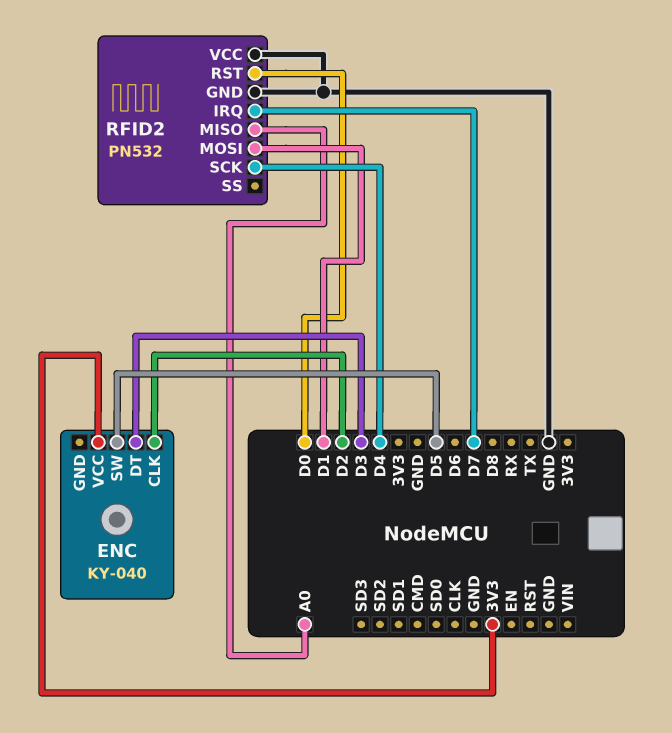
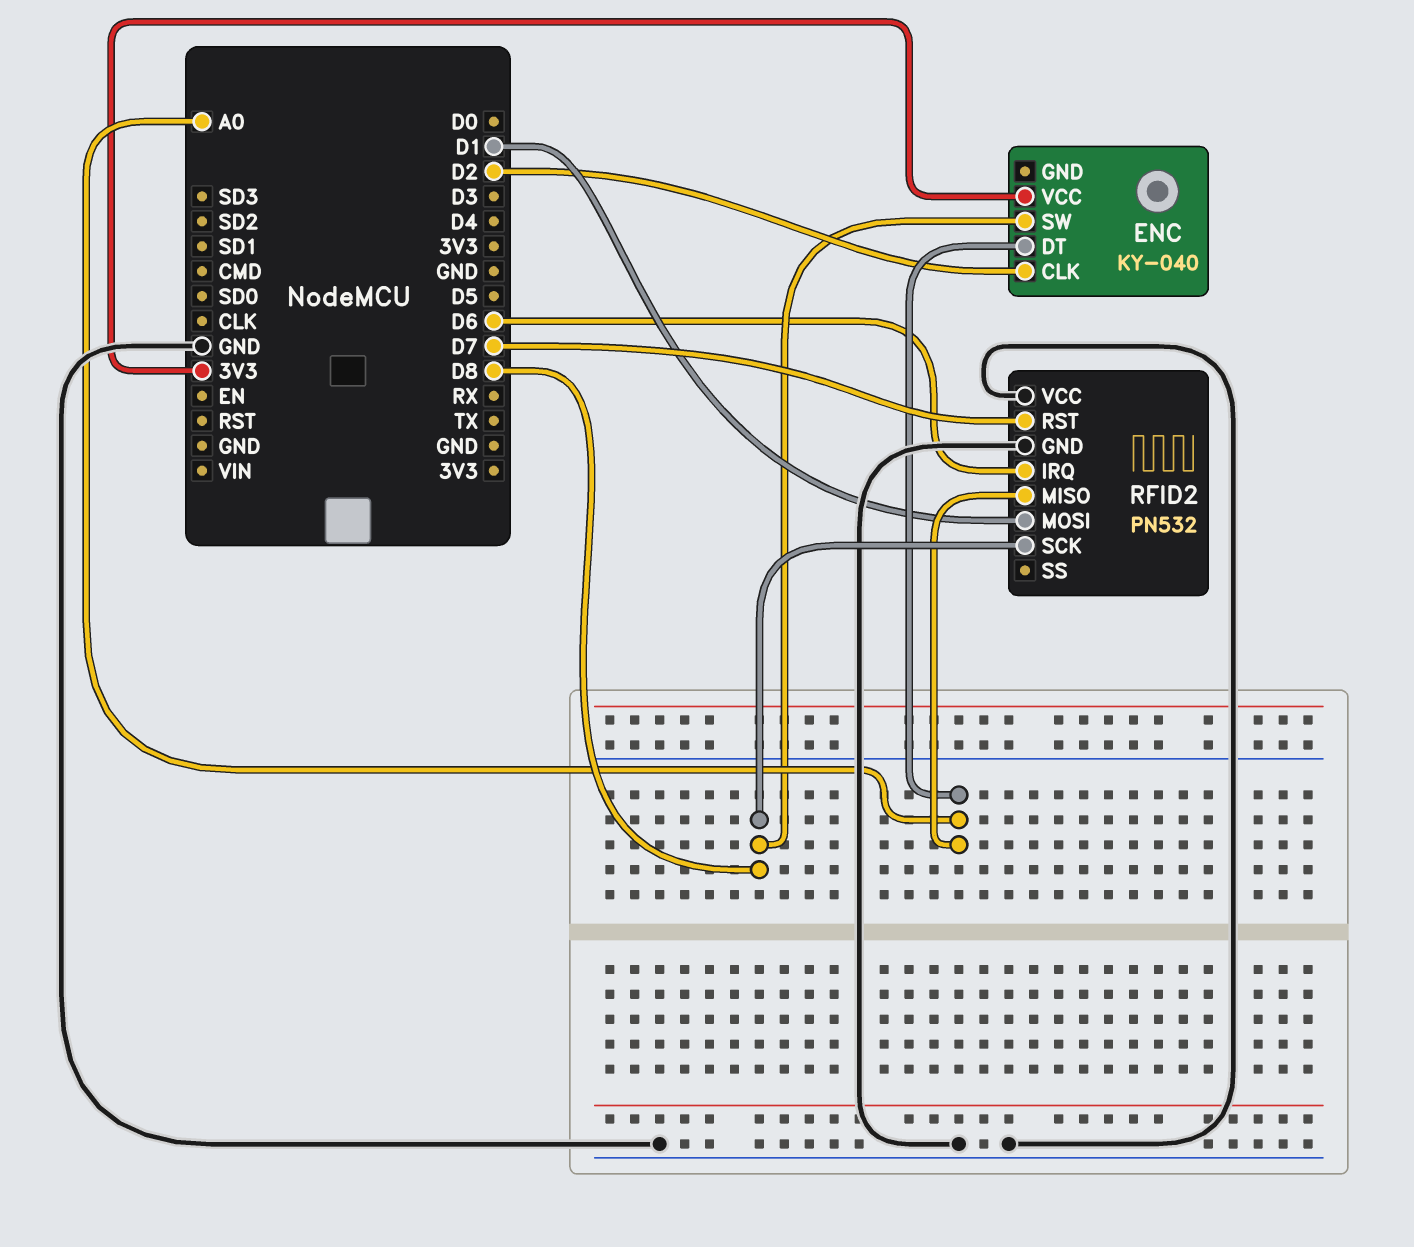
ENC pin DT: D3 -> A0
ENC pin SW: D5 -> D8
RFID2 pin IRQ: D7 -> D6
RFID2 pin RST: D0 -> D7
RFID2 pin SCK: D4 -> D8

